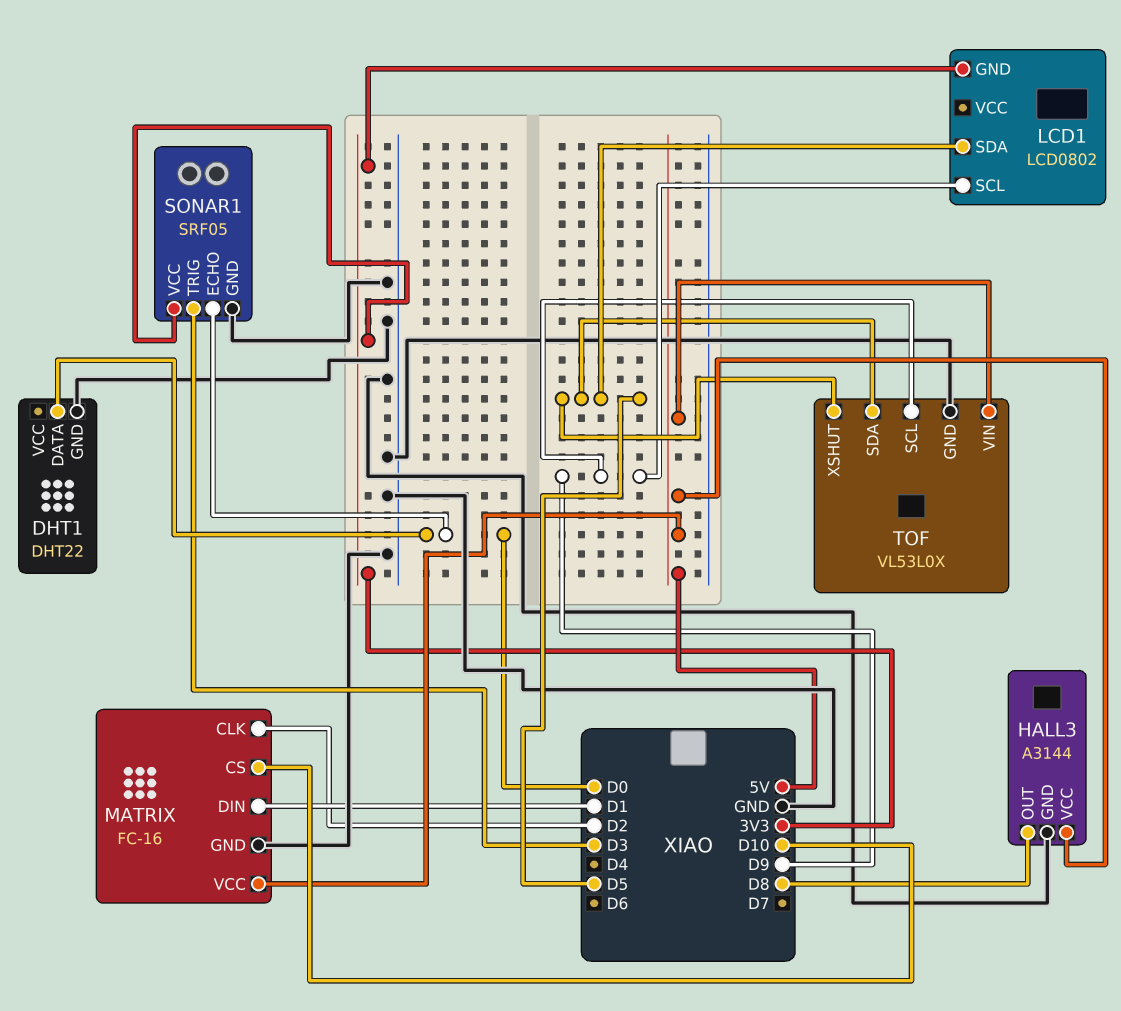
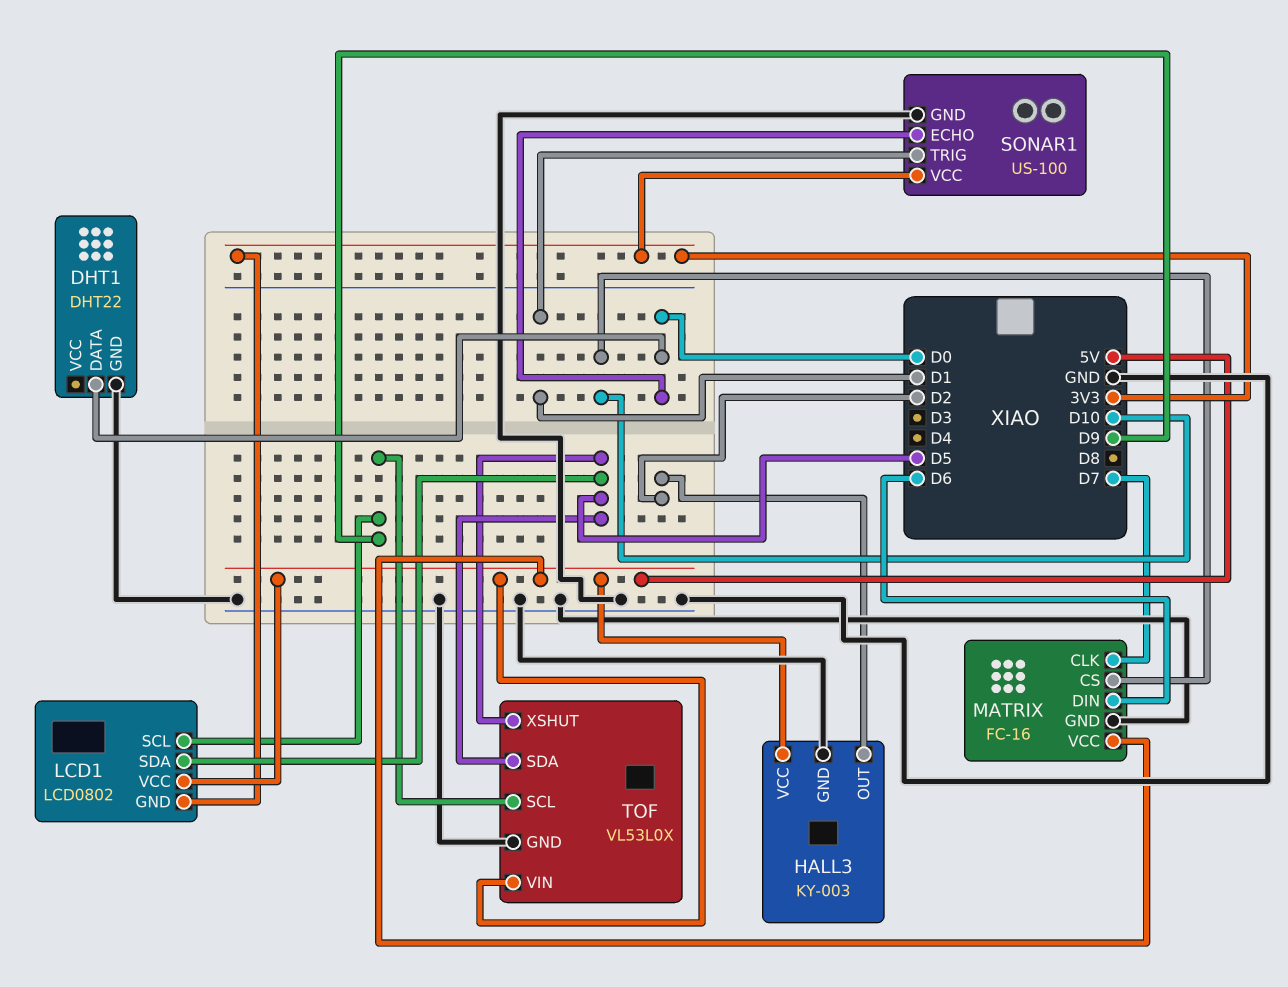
HALL3: A3144 -> KY-003
HALL3 pin OUT: D8 -> D2
LCD1 pin VCC: none -> 5V
MATRIX pin CLK: D2 -> D7
MATRIX pin DIN: D1 -> D6
SONAR1: SRF05 -> US-100
SONAR1 pin TRIG: D3 -> D1

